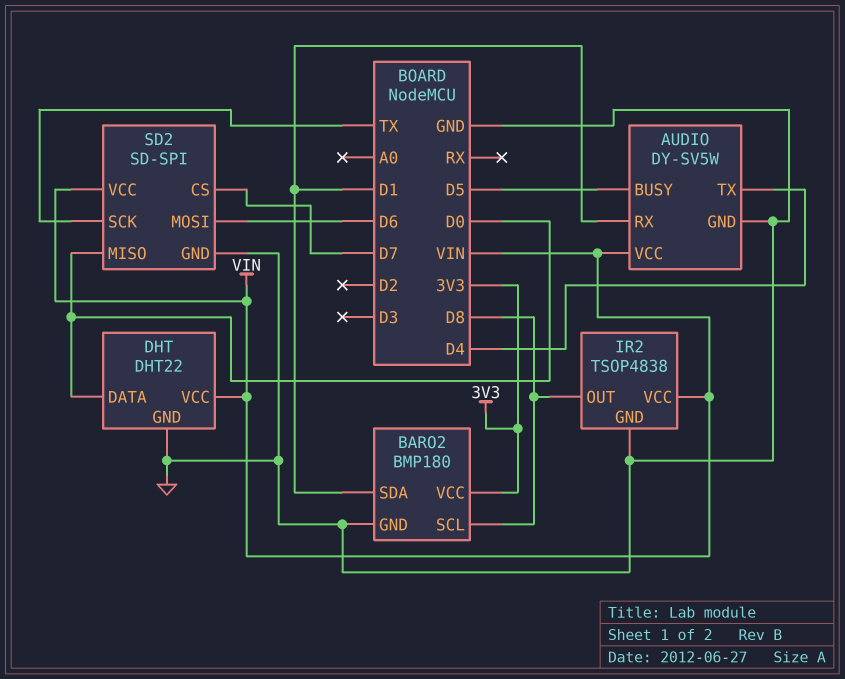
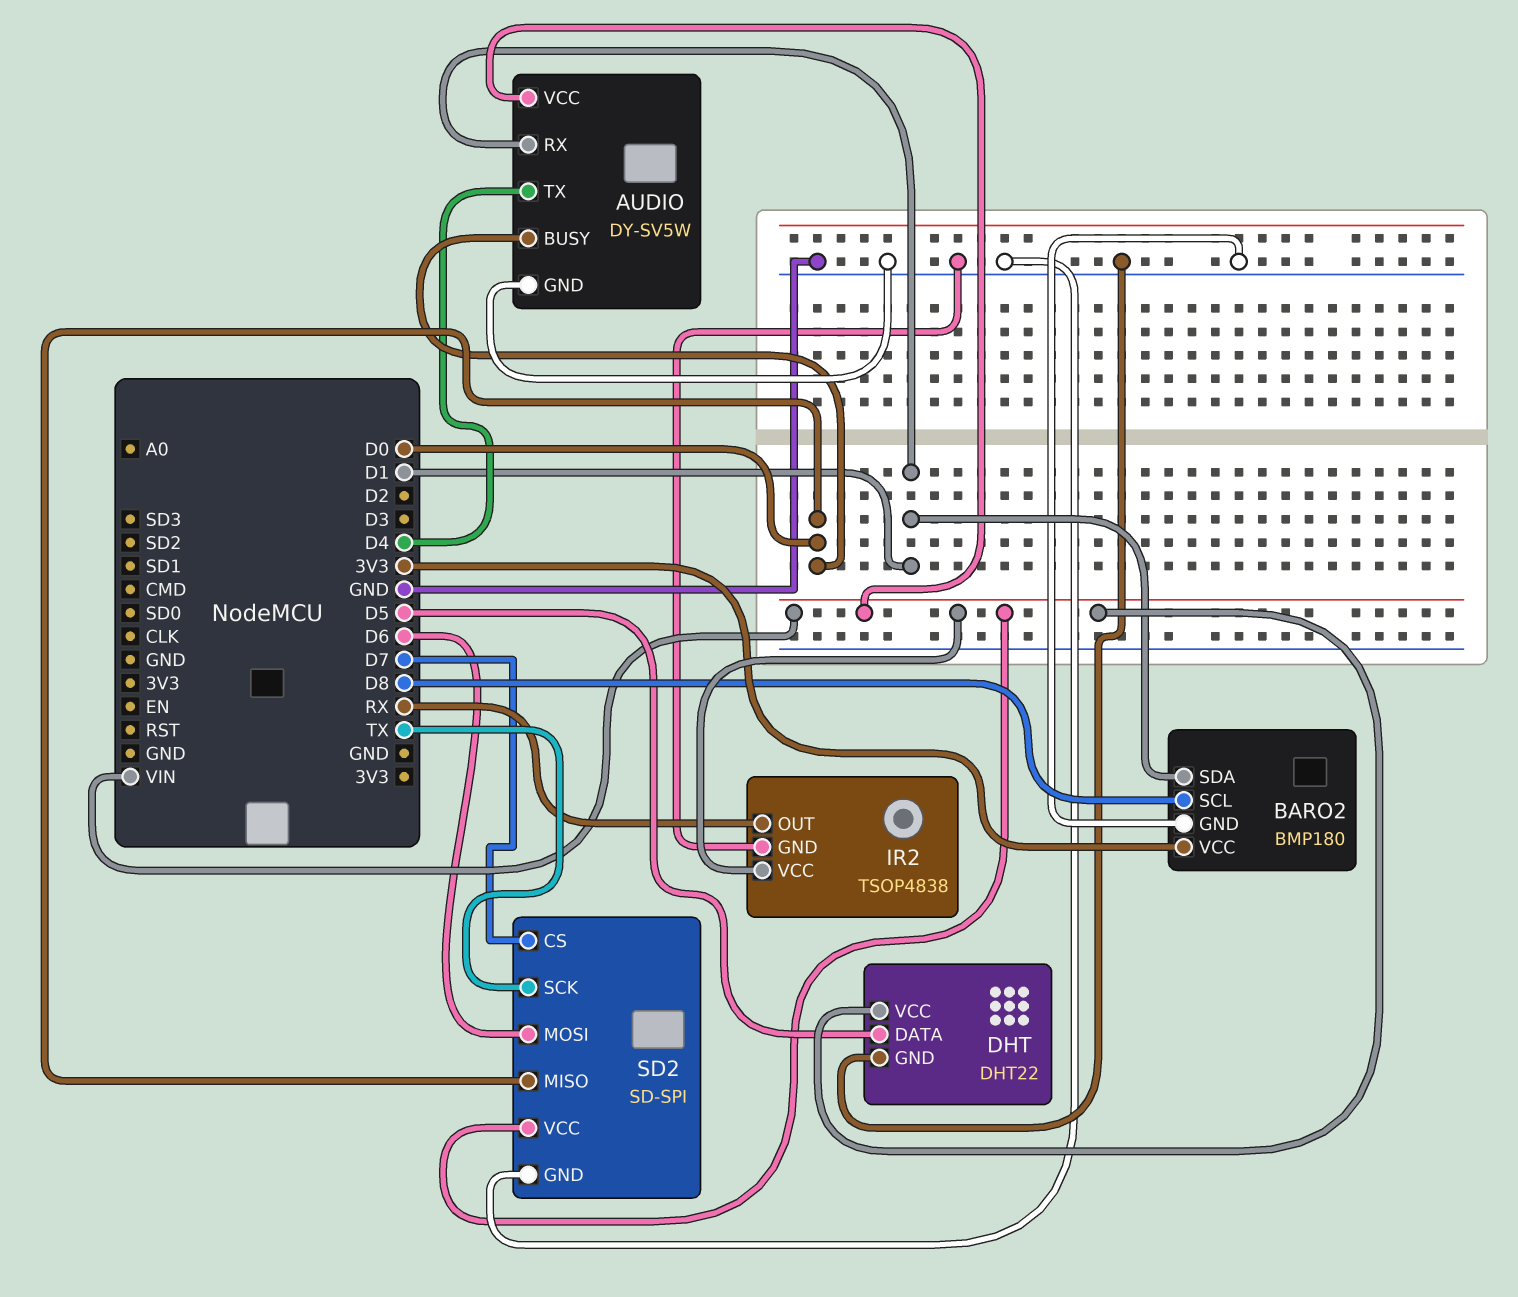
AUDIO pin BUSY: D5 -> D0
DHT pin DATA: D0 -> D5
IR2 pin OUT: D8 -> RX

